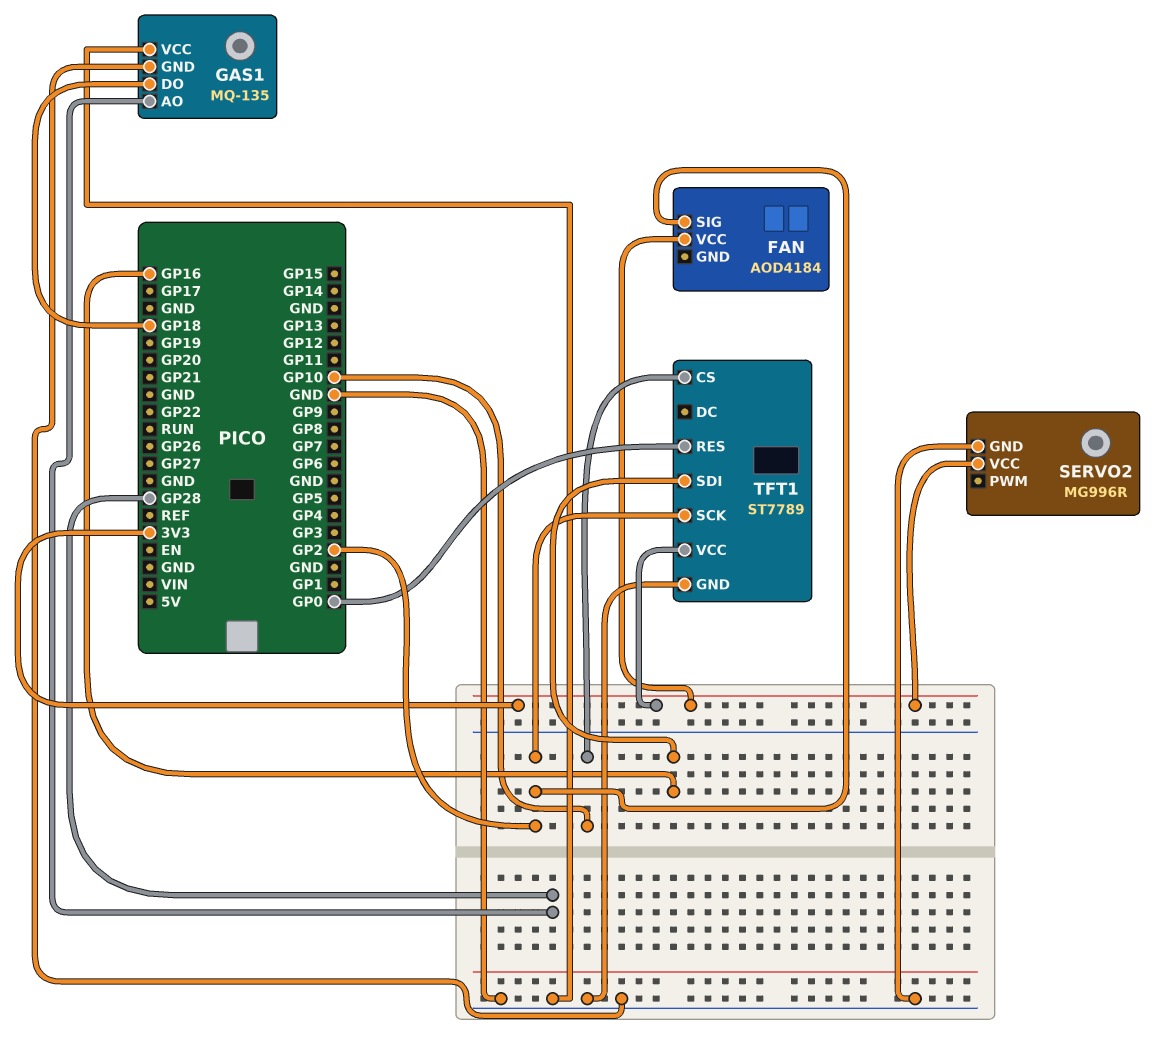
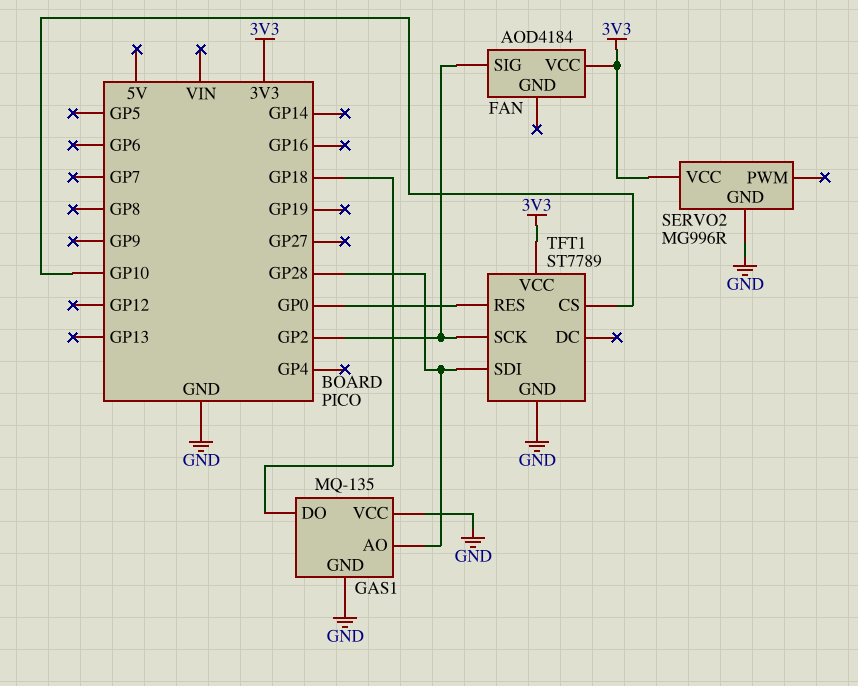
TFT1 pin SDI: GP16 -> GP28

